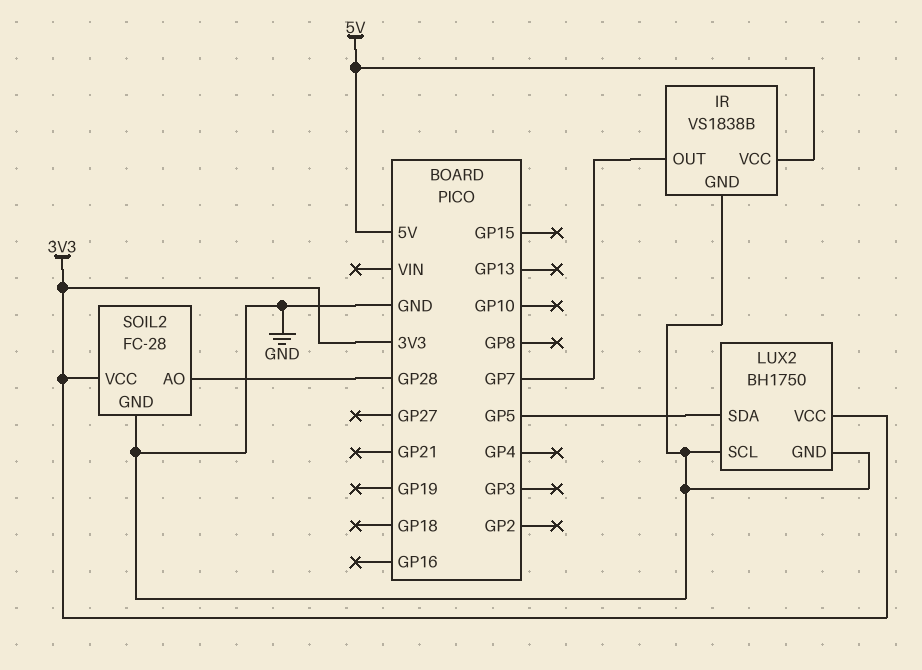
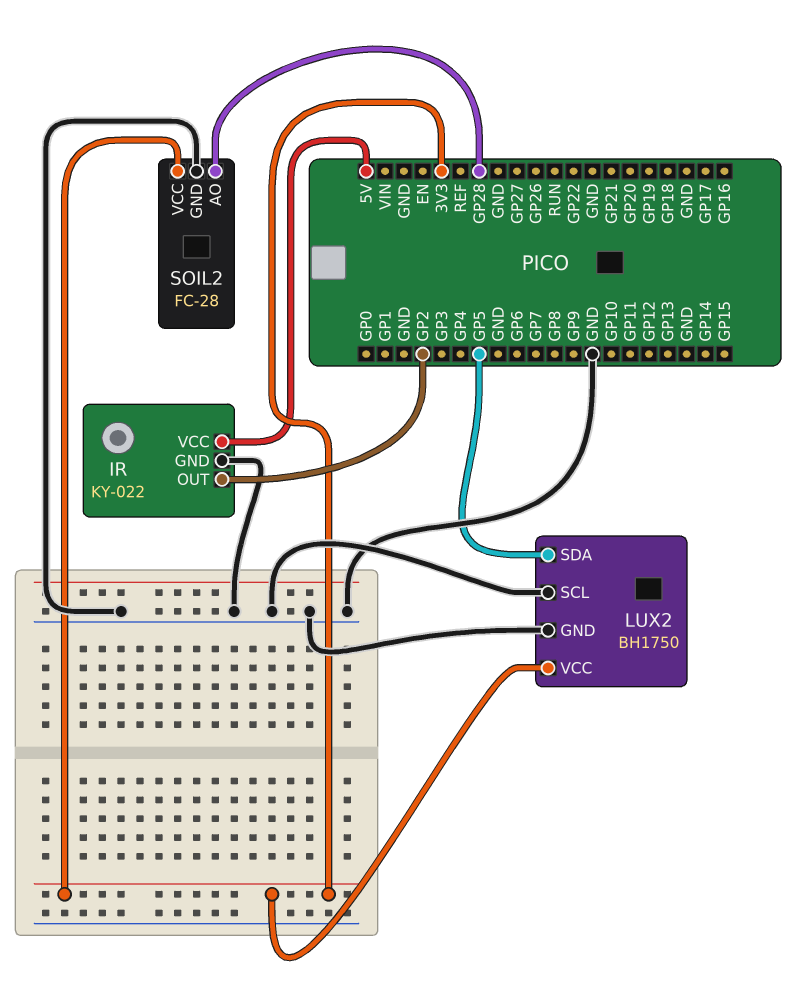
IR: VS1838B -> KY-022
IR pin OUT: GP7 -> GP2

